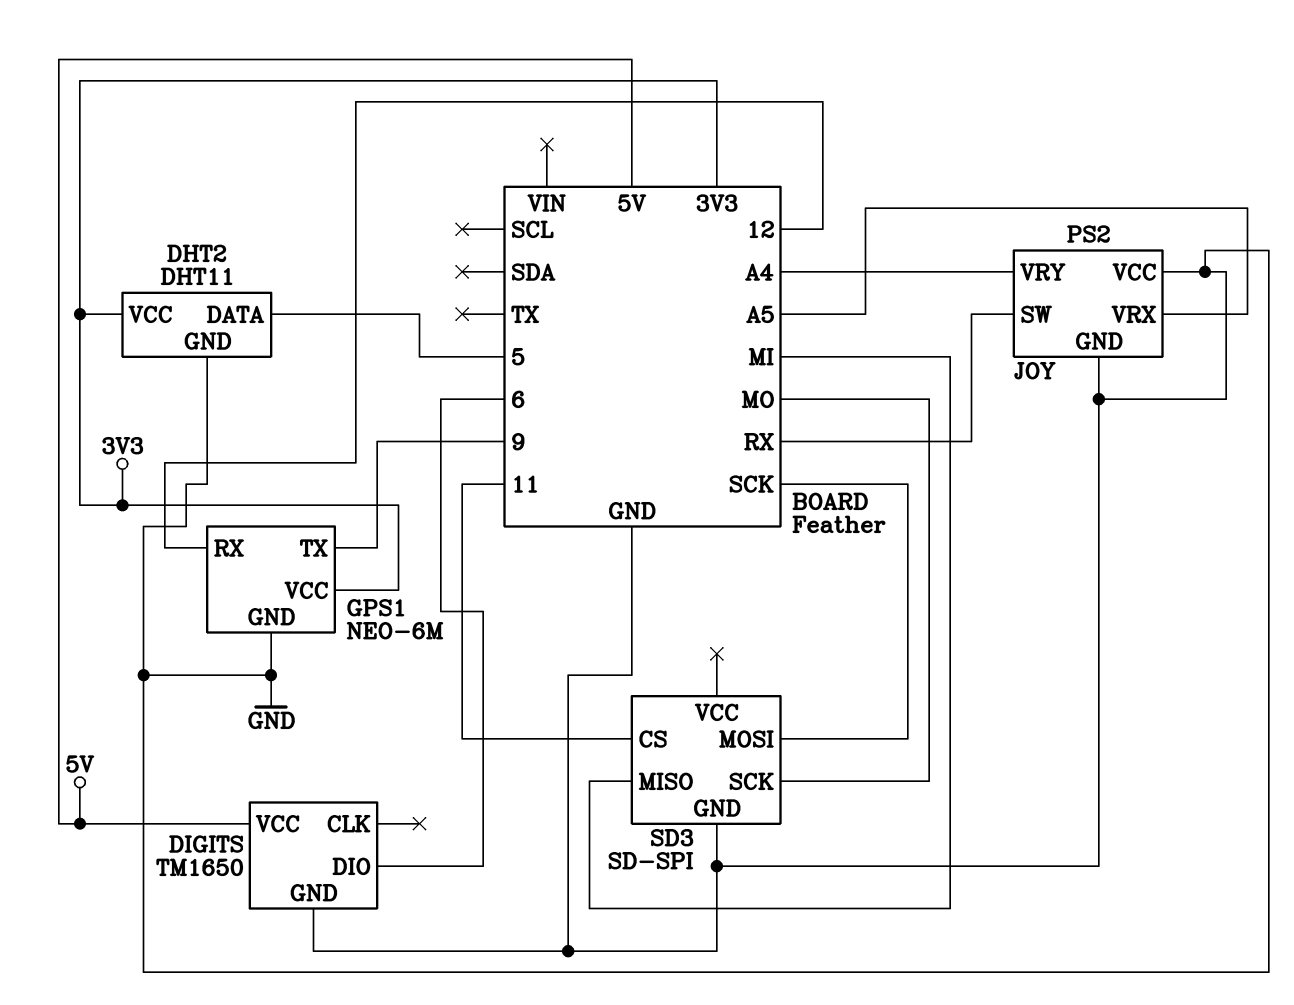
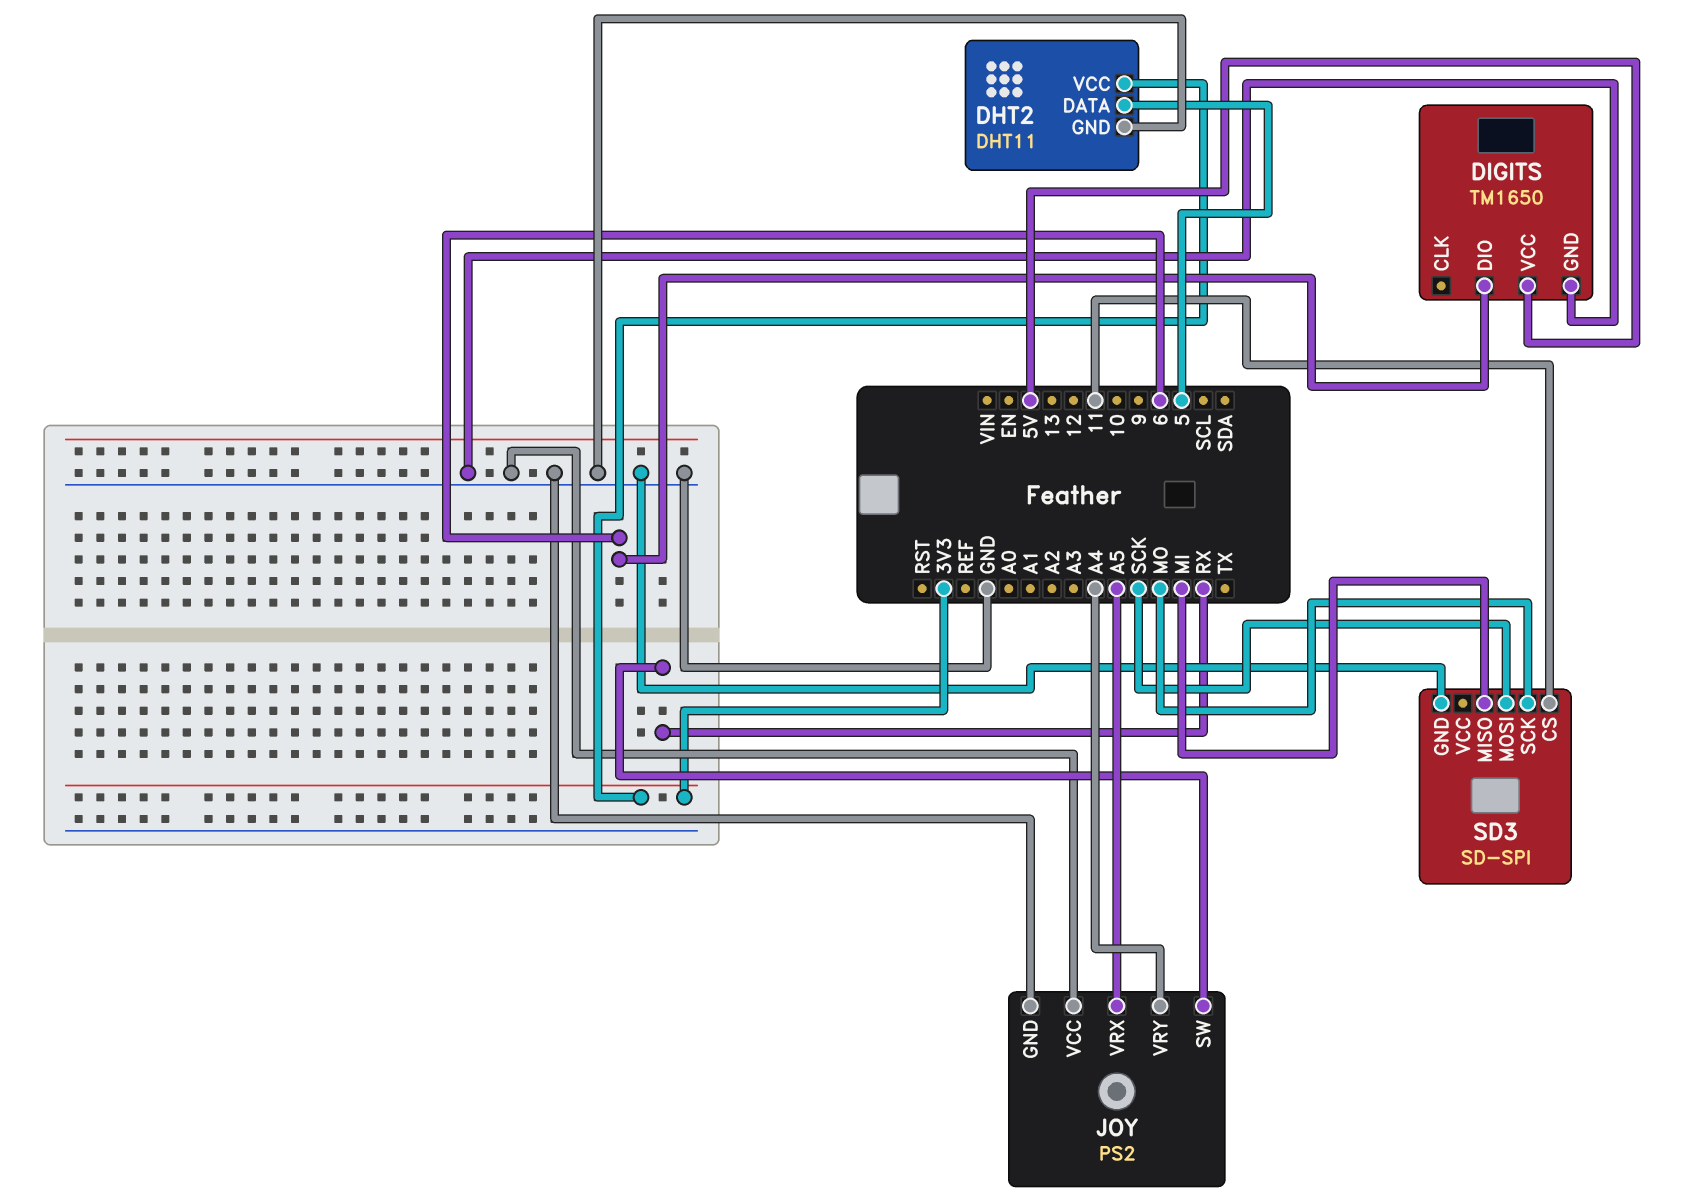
GPS1: NEO-6M -> none
GPS1 pin GND: GND -> none
GPS1 pin RX: 12 -> none
GPS1 pin TX: 9 -> none
GPS1 pin VCC: 3V3 -> none

